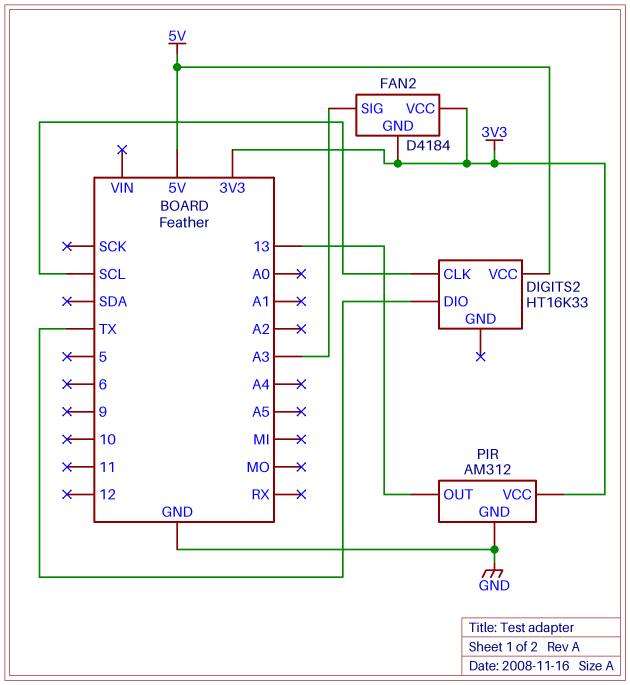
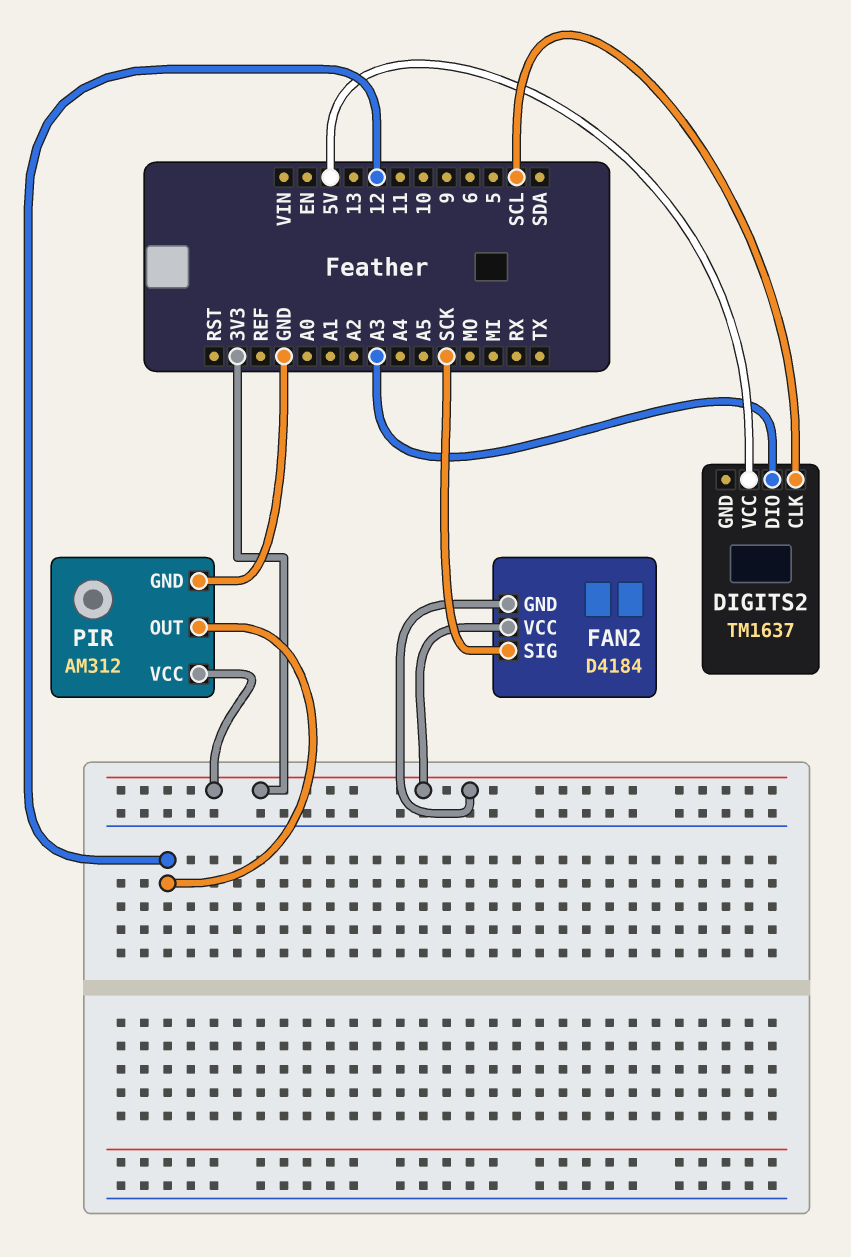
DIGITS2: HT16K33 -> TM1637
DIGITS2 pin DIO: TX -> A3
FAN2 pin SIG: A3 -> SCK
PIR pin OUT: 13 -> 12

